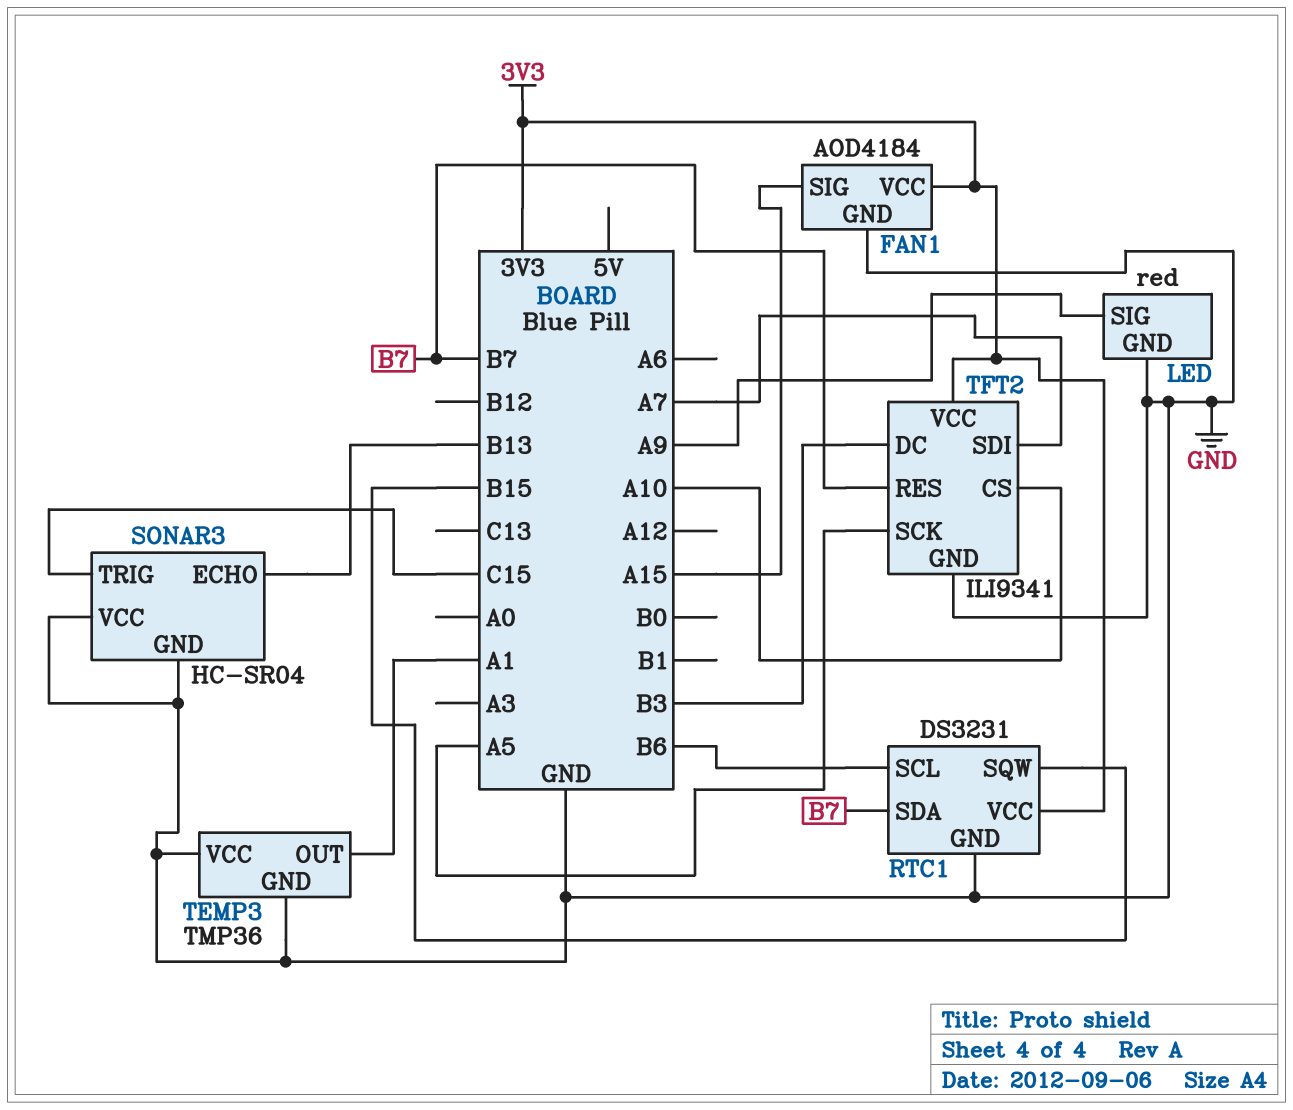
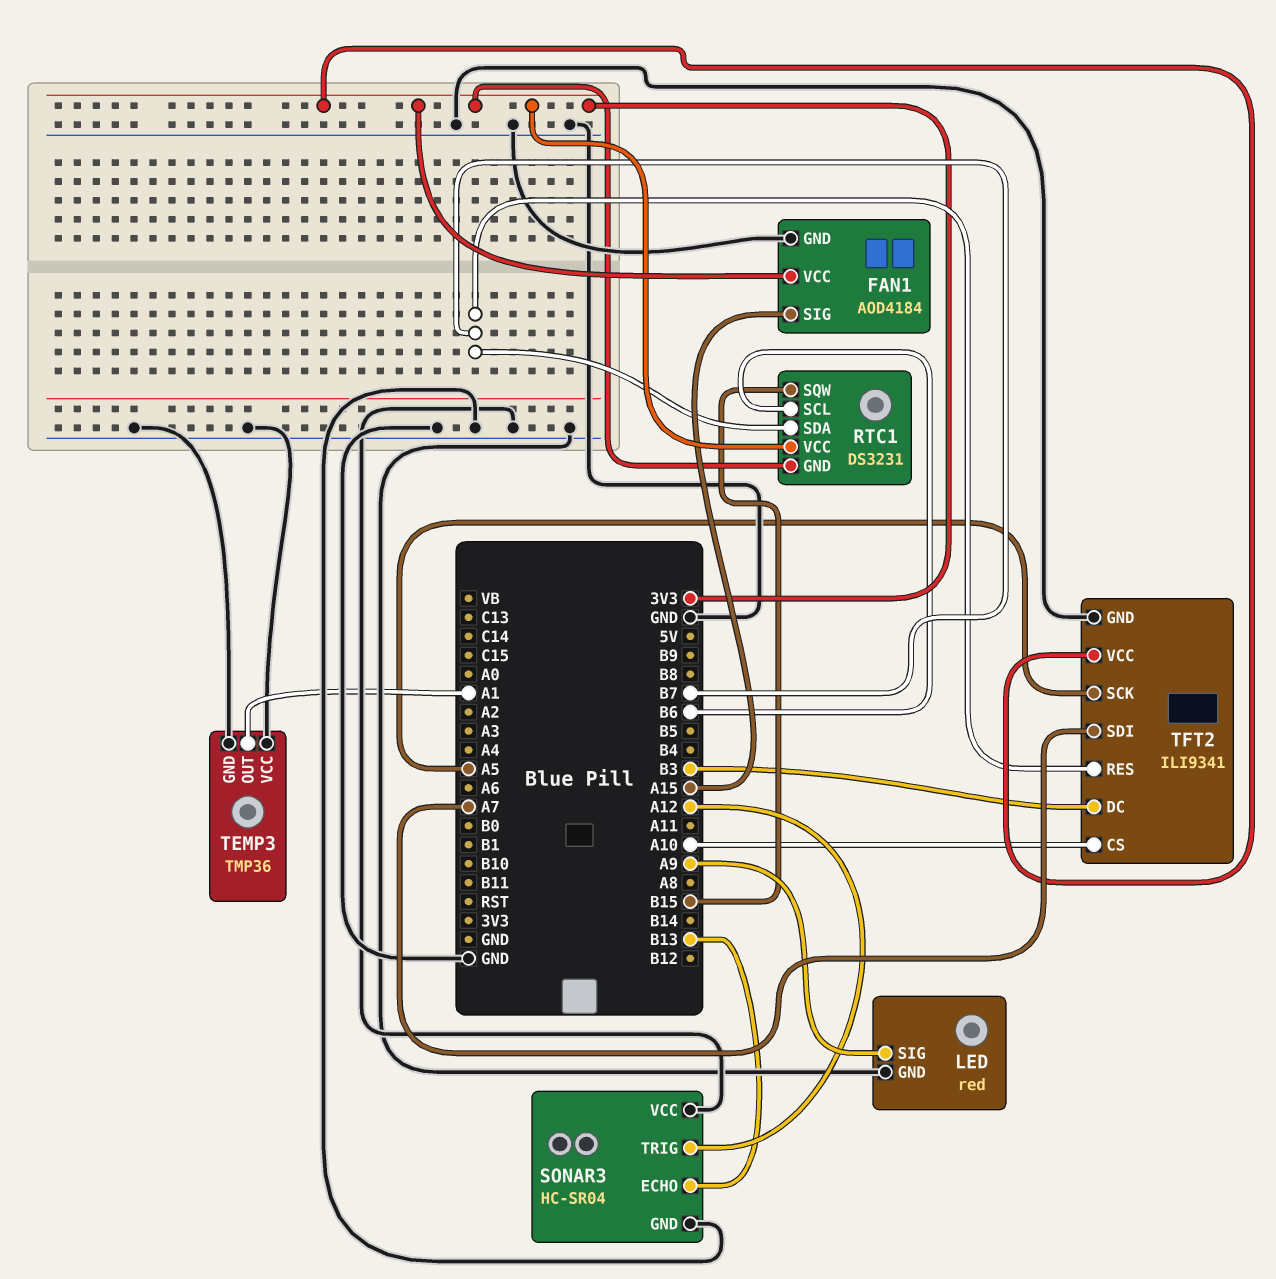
RTC1 pin GND: GND -> 3V3
SONAR3 pin TRIG: C15 -> A12

